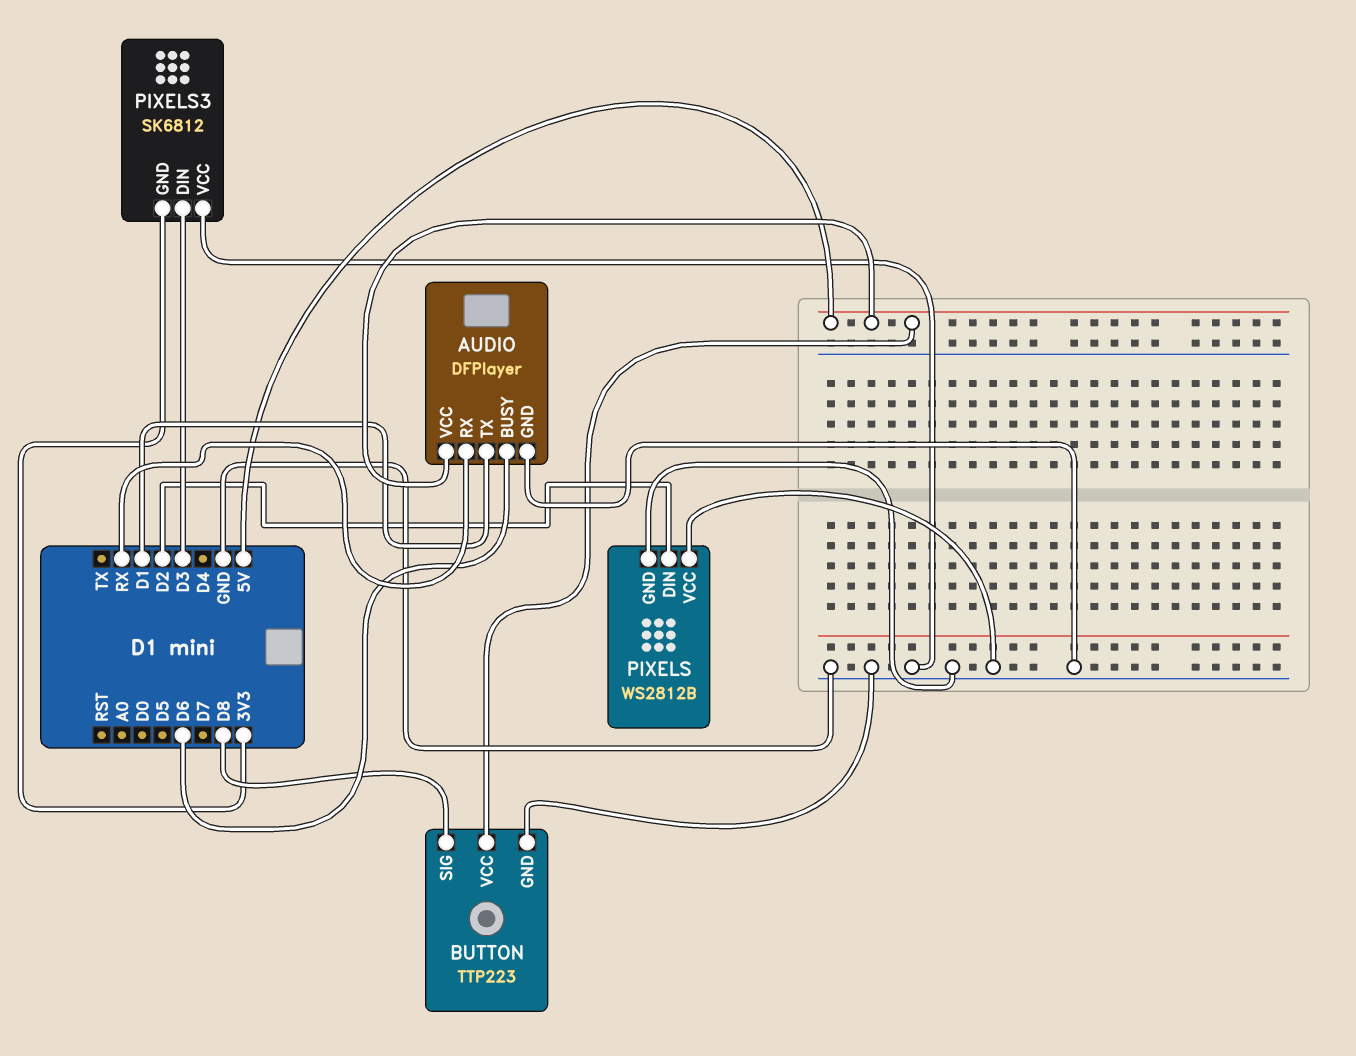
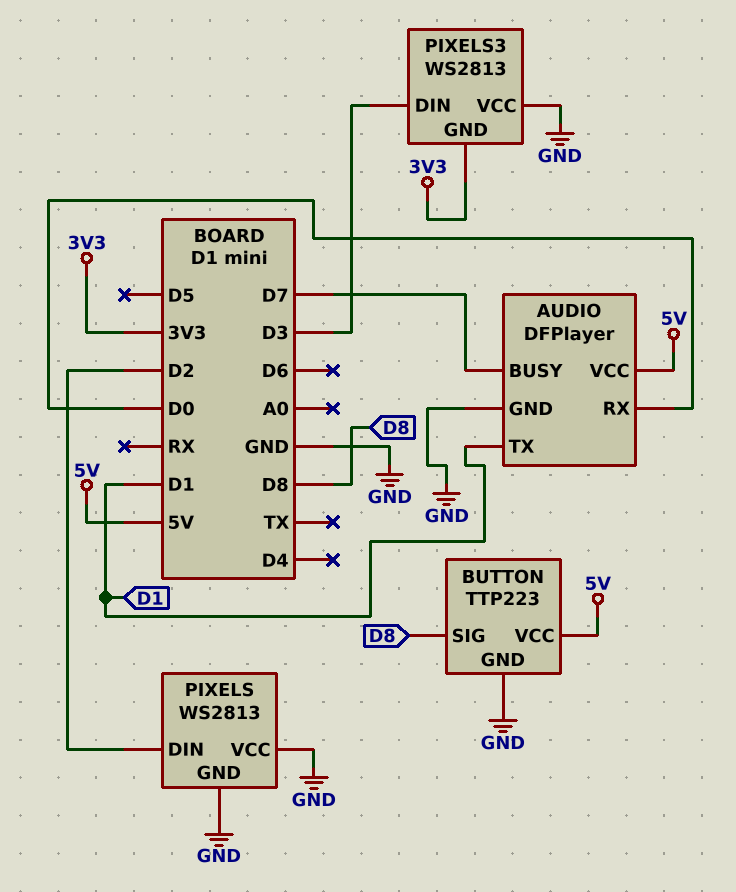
AUDIO pin BUSY: D6 -> D7
AUDIO pin RX: RX -> D0
PIXELS: WS2812B -> WS2813
PIXELS3: SK6812 -> WS2813

